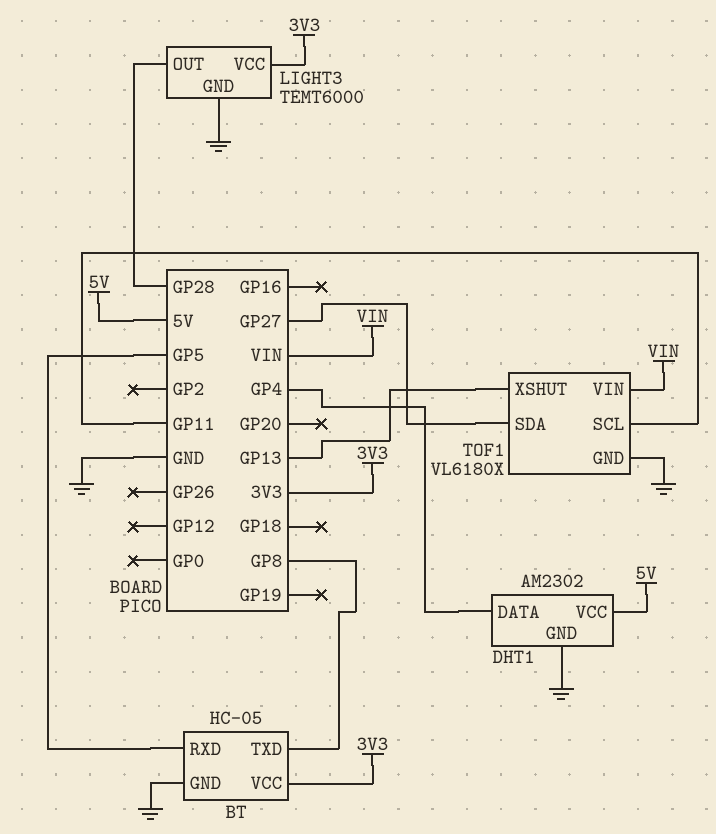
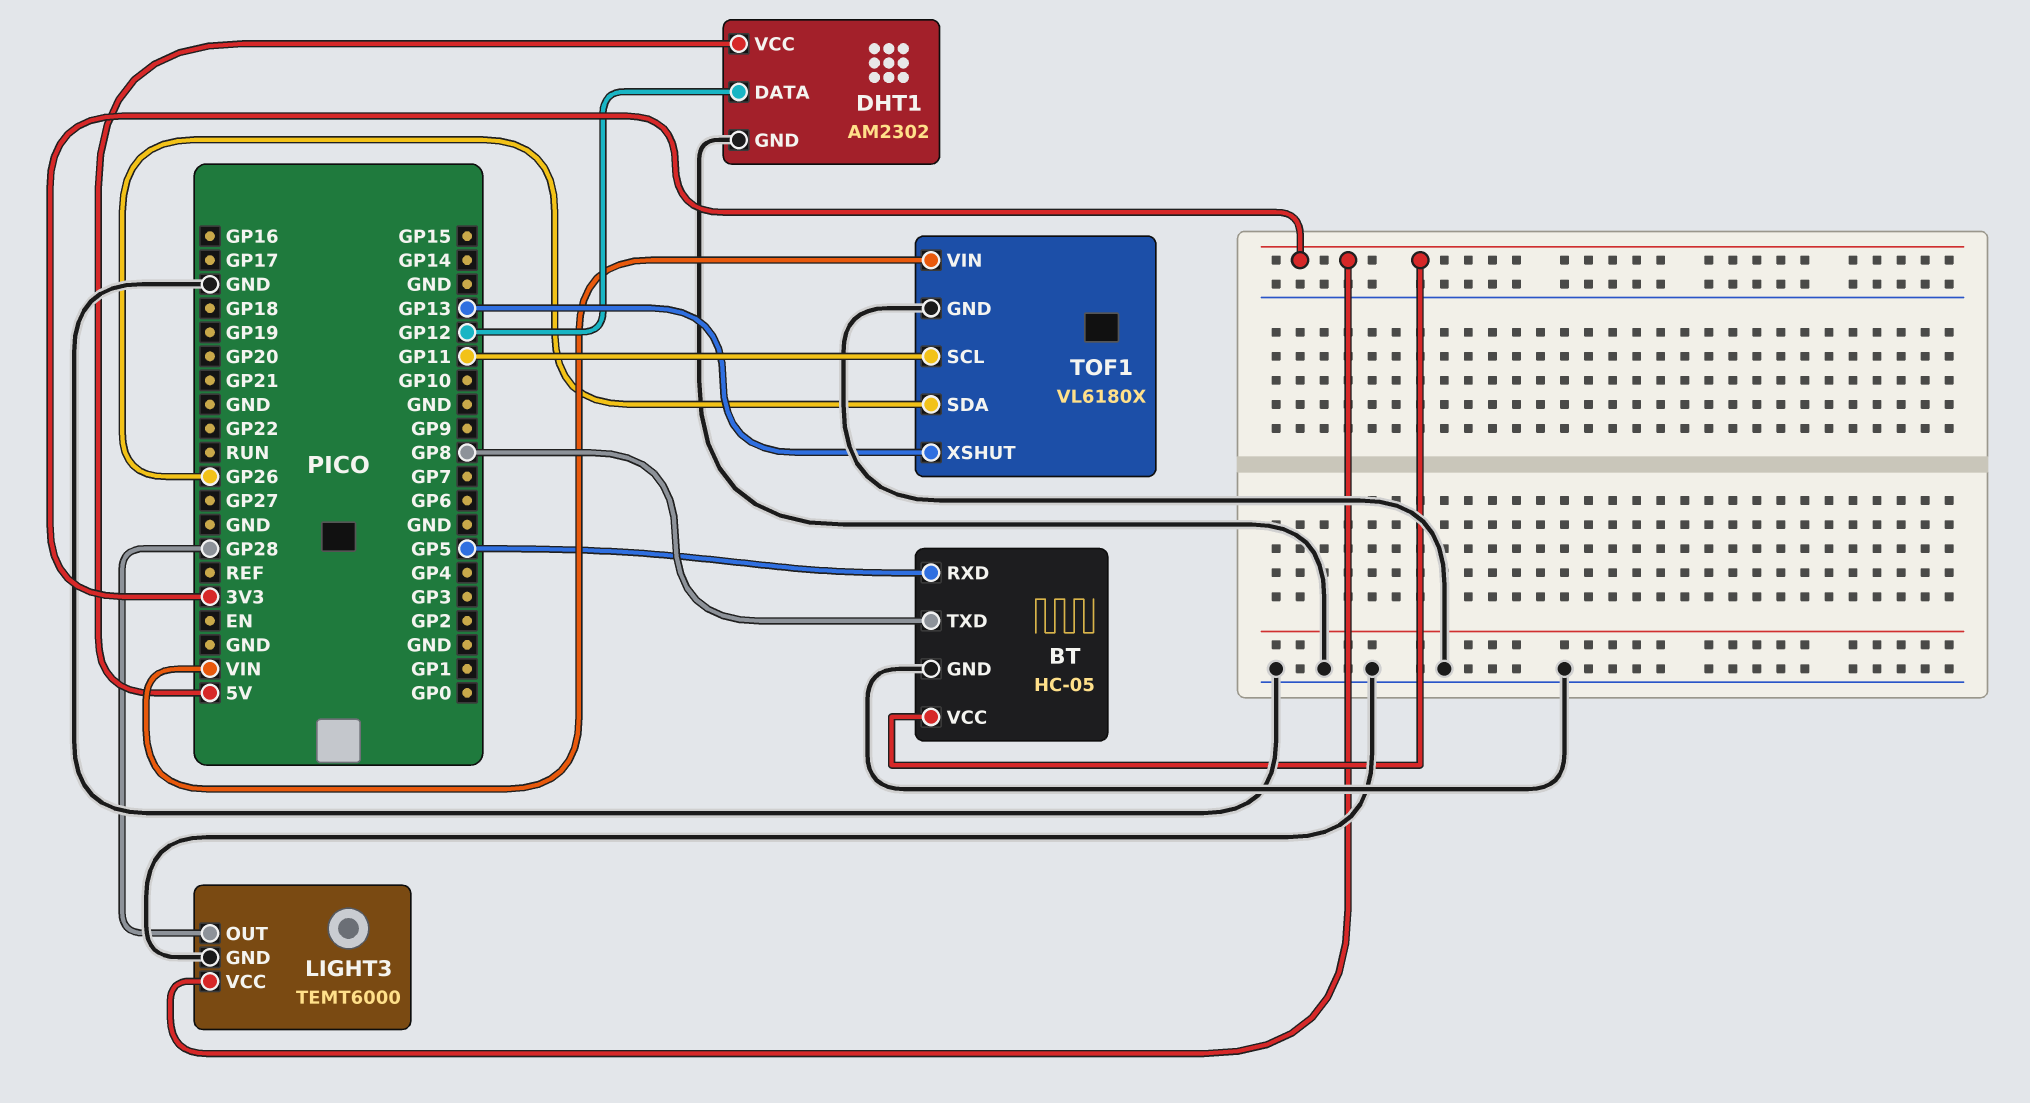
DHT1 pin DATA: GP4 -> GP12
TOF1 pin SDA: GP27 -> GP26

